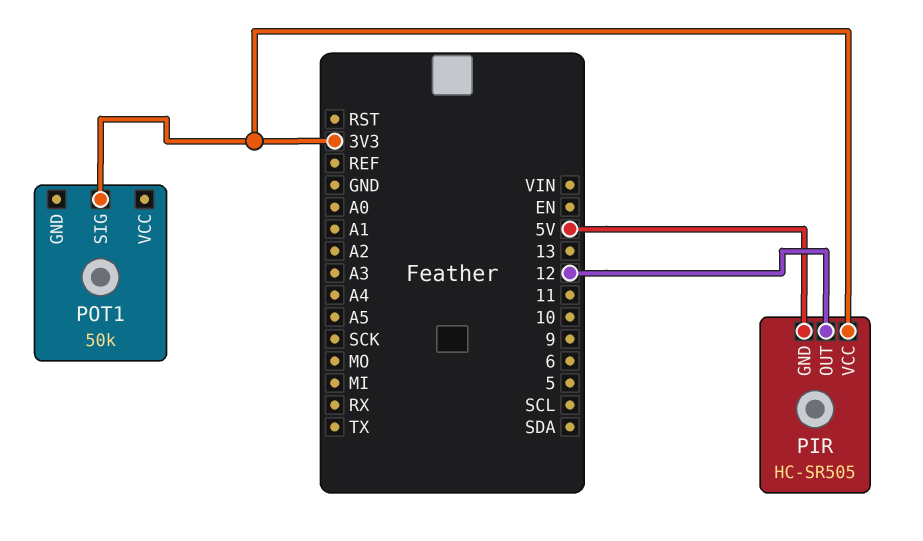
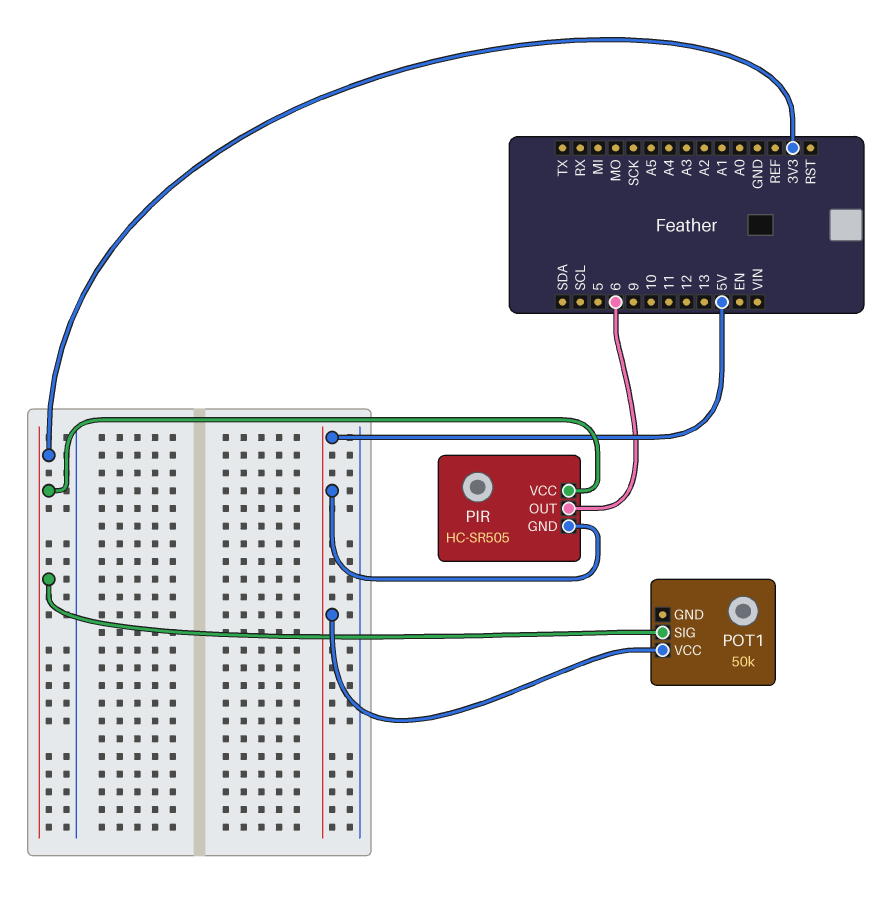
PIR pin OUT: 12 -> 6
POT1 pin VCC: none -> 5V

